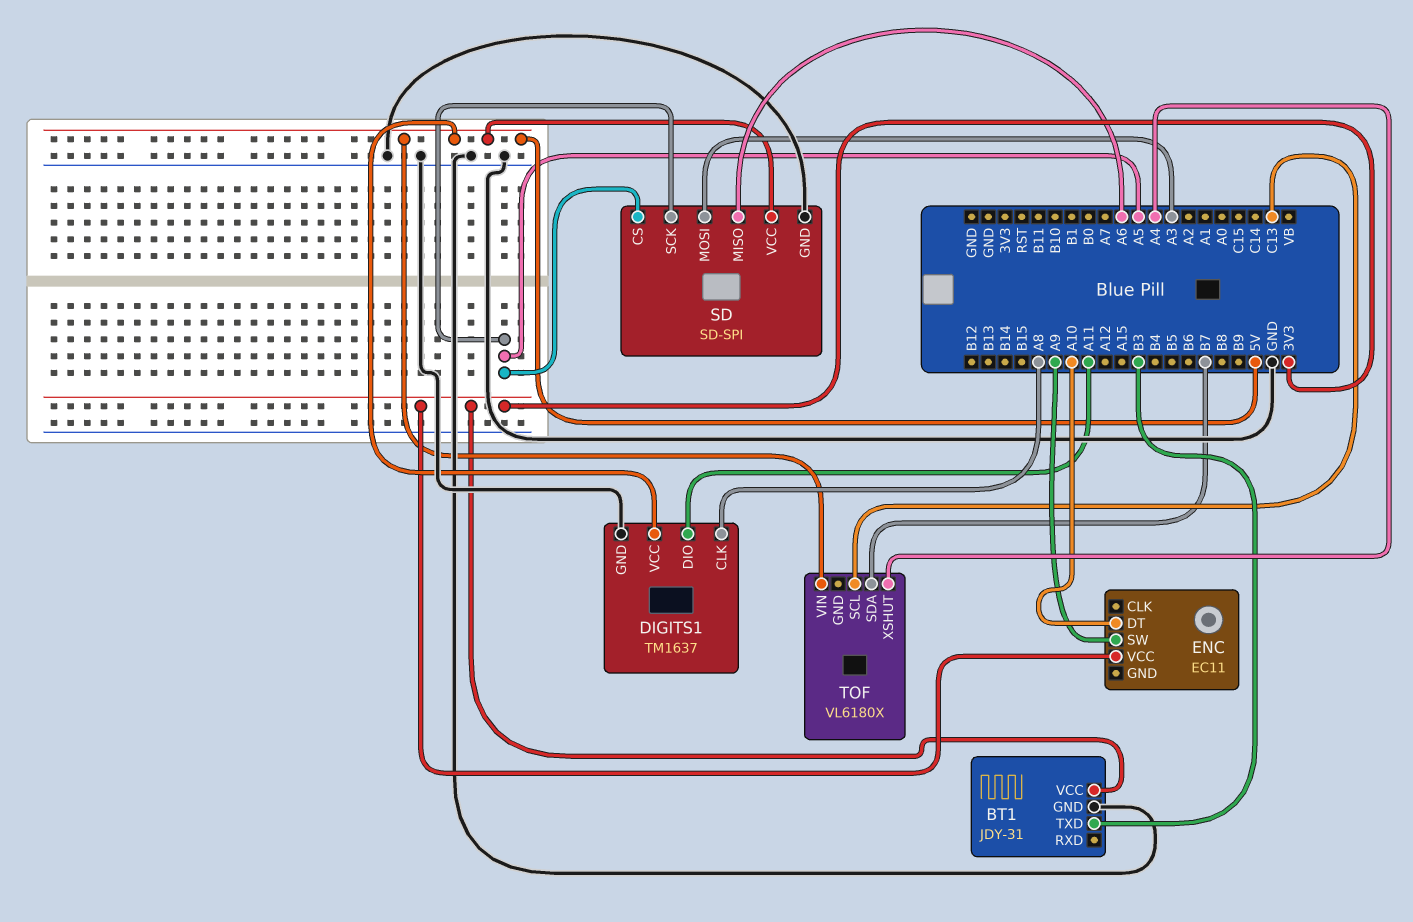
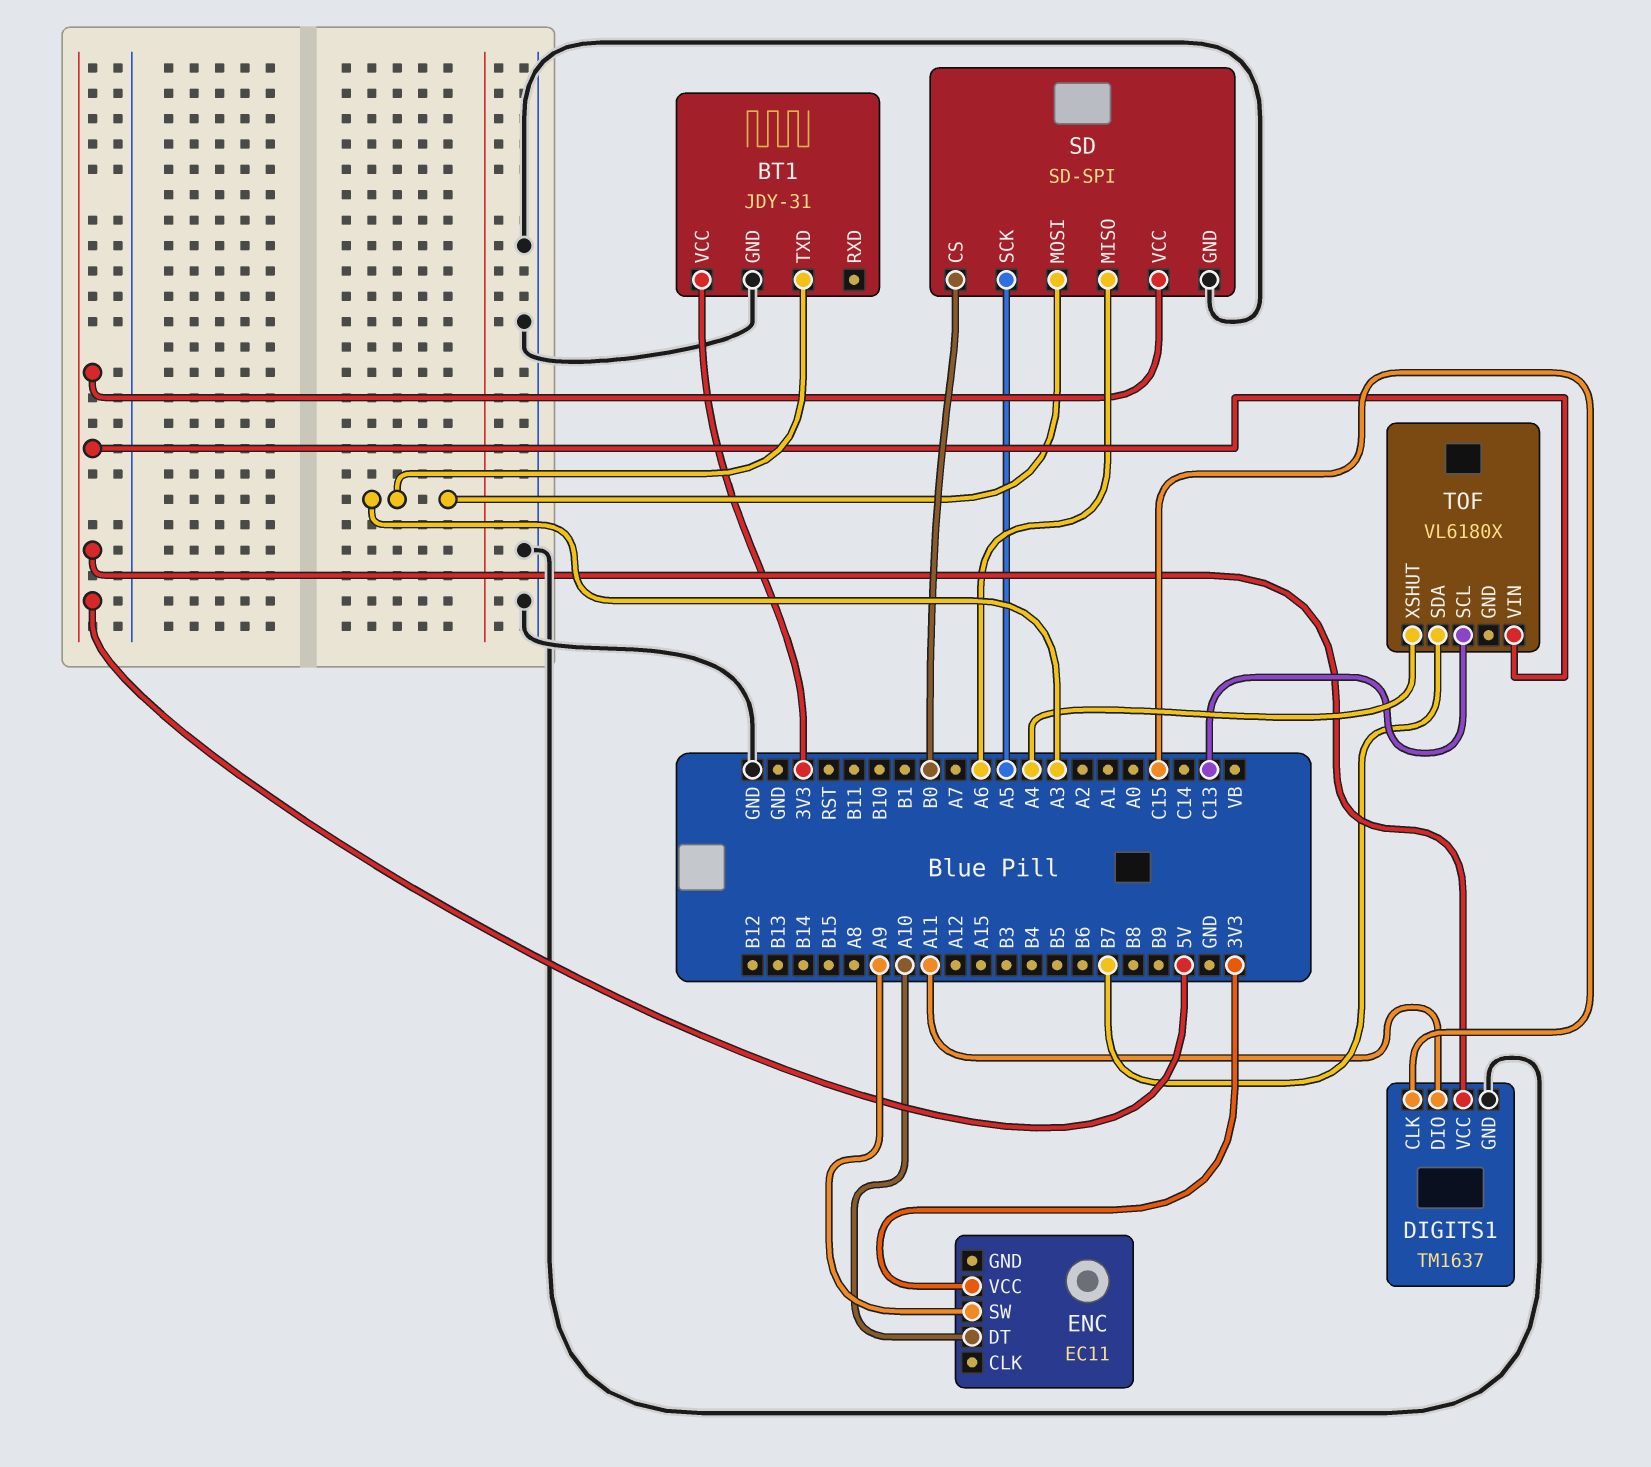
BT1 pin TXD: B3 -> A3
DIGITS1 pin CLK: A8 -> C15
SD pin CS: A5 -> B0

